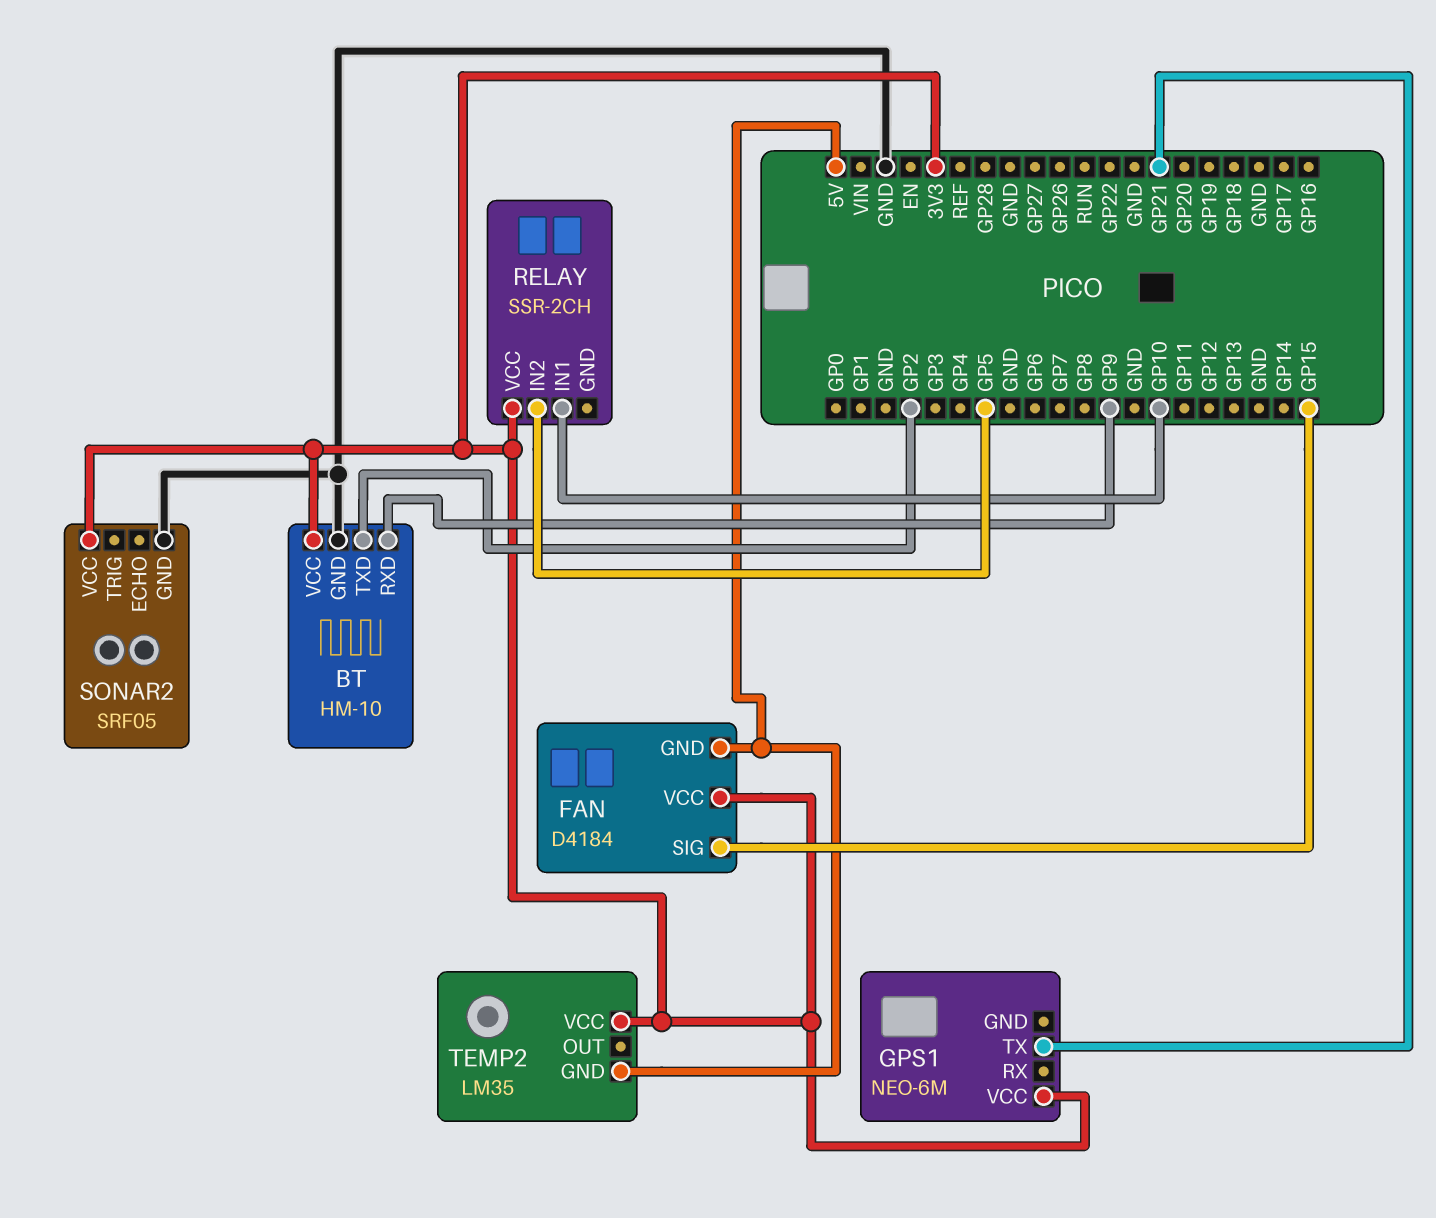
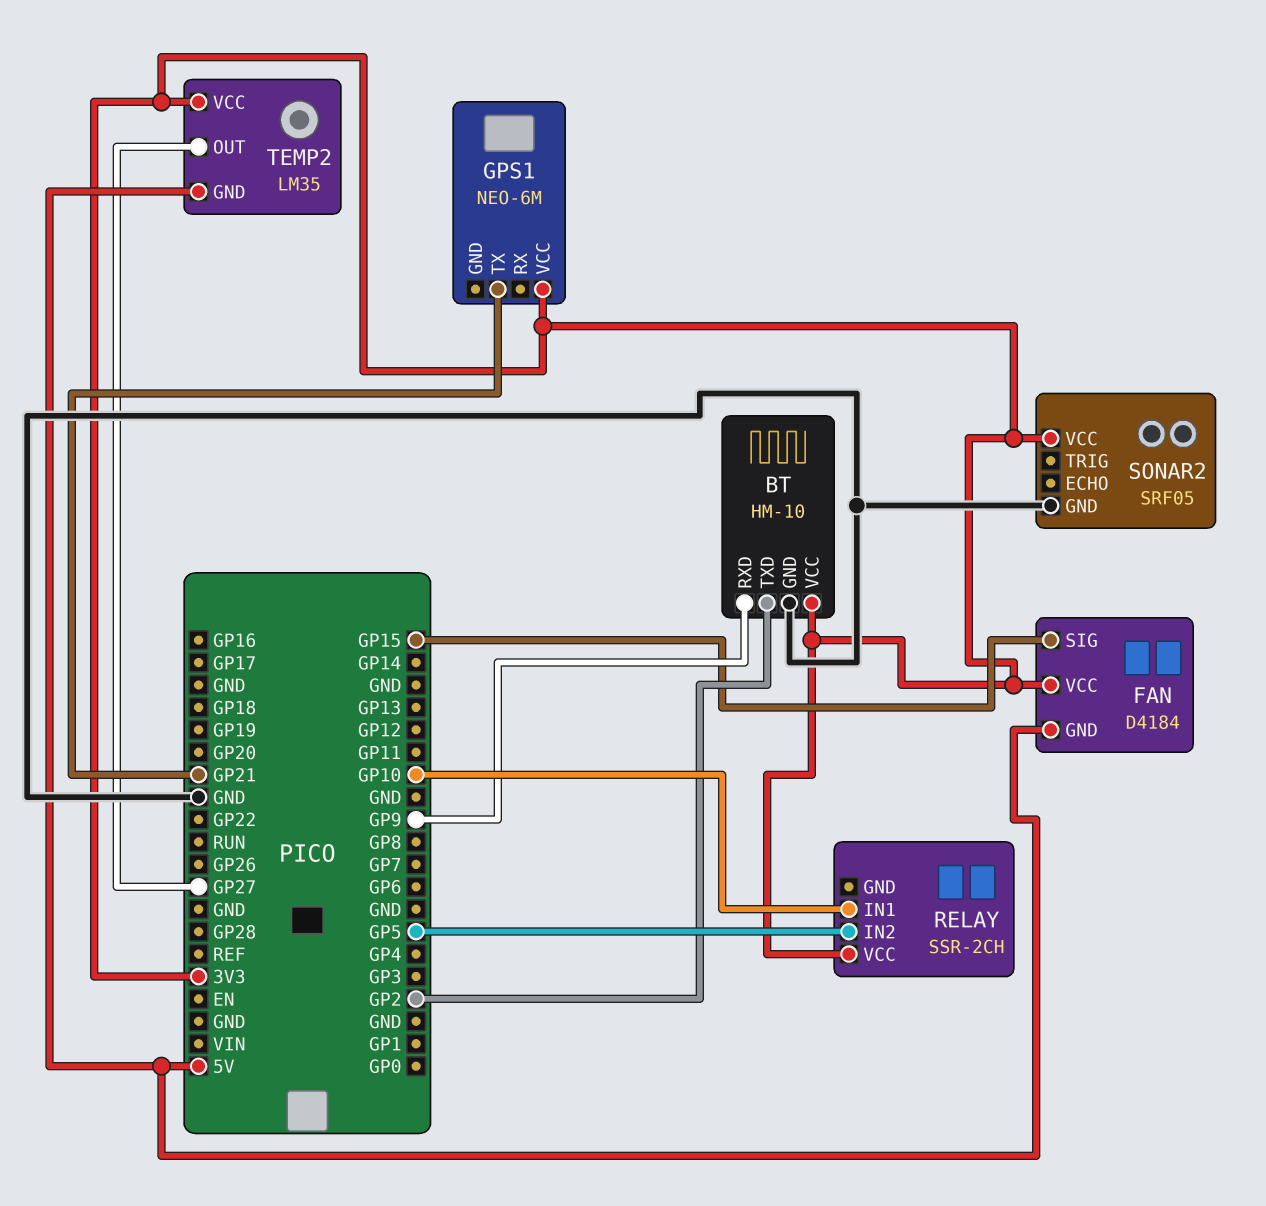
TEMP2 pin OUT: none -> GP27

